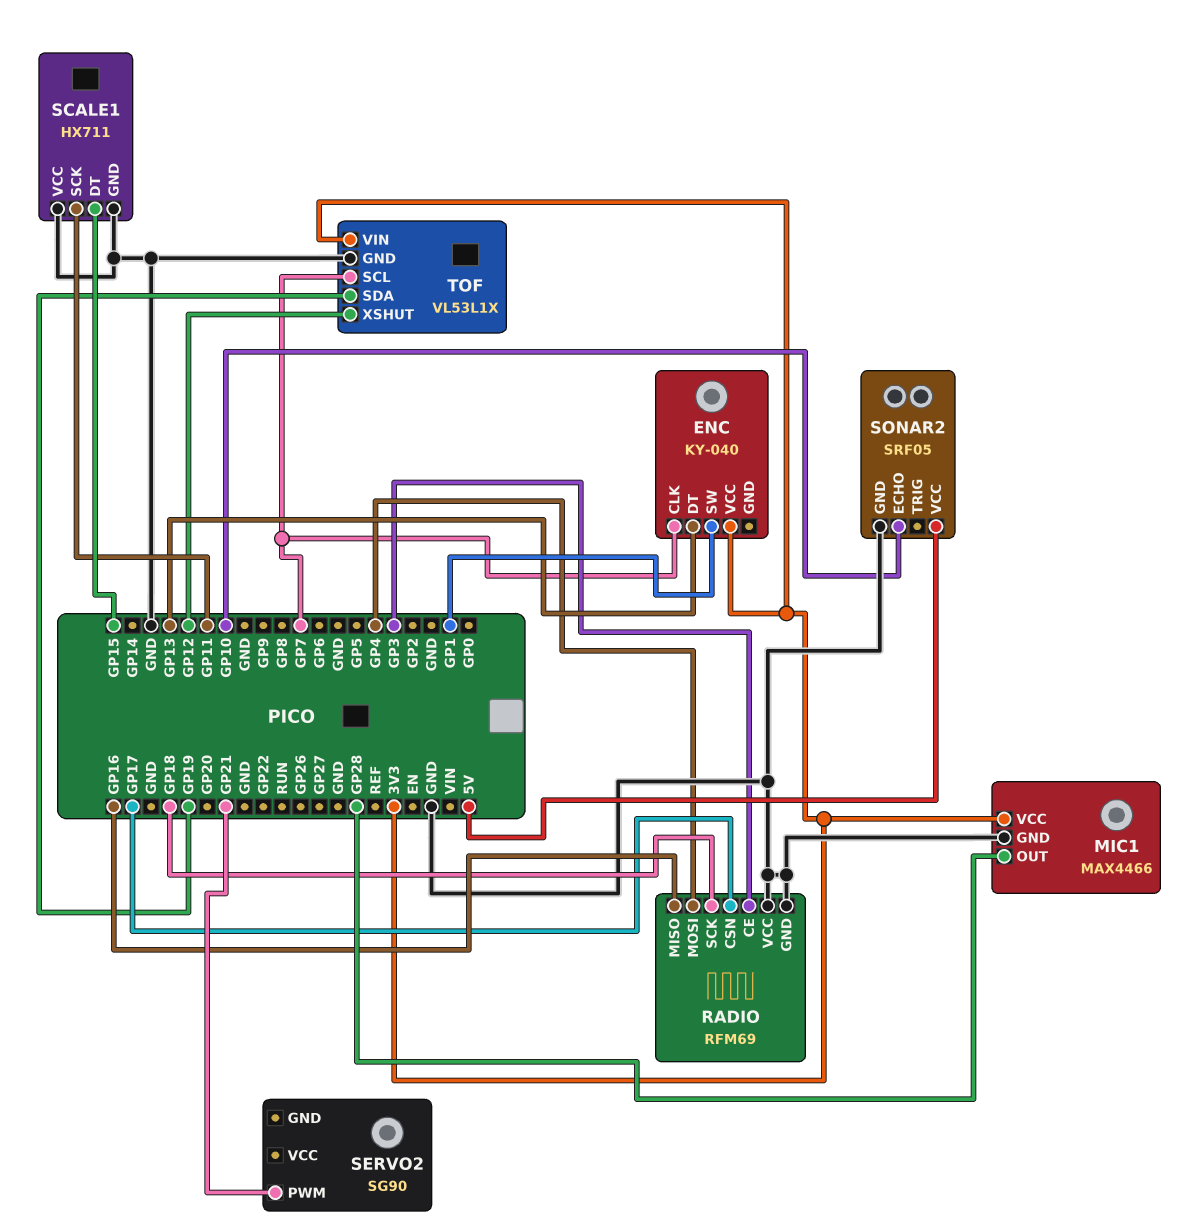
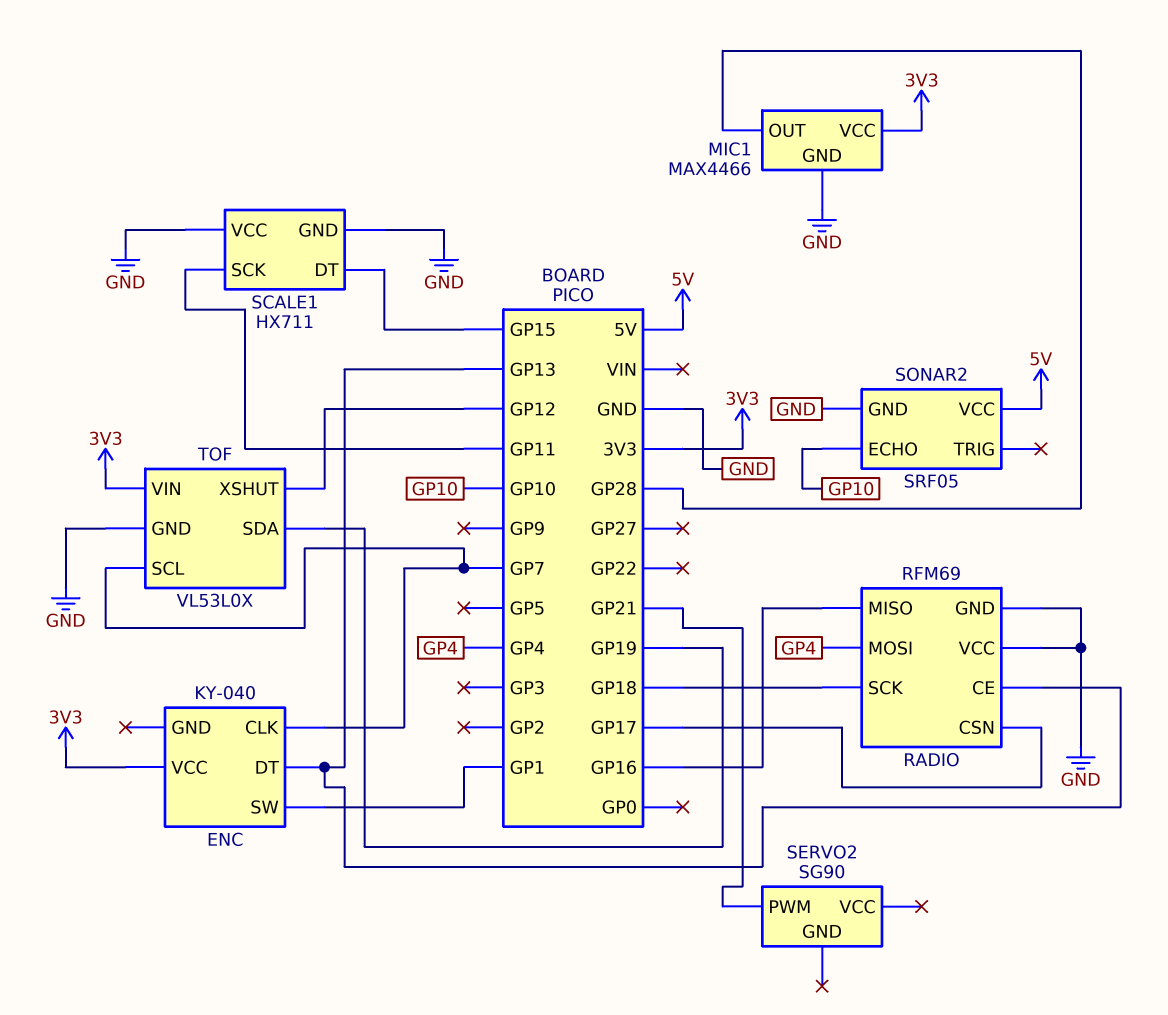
RADIO pin CE: GP3 -> GP13
TOF: VL53L1X -> VL53L0X

